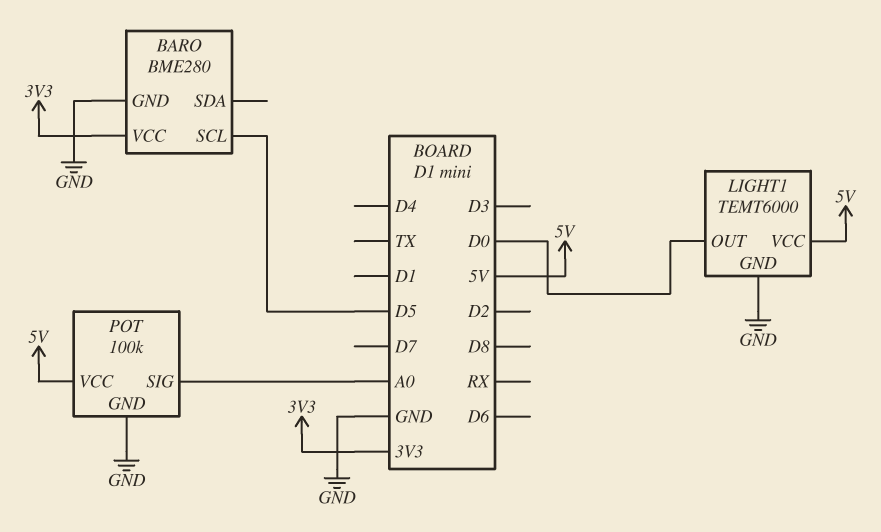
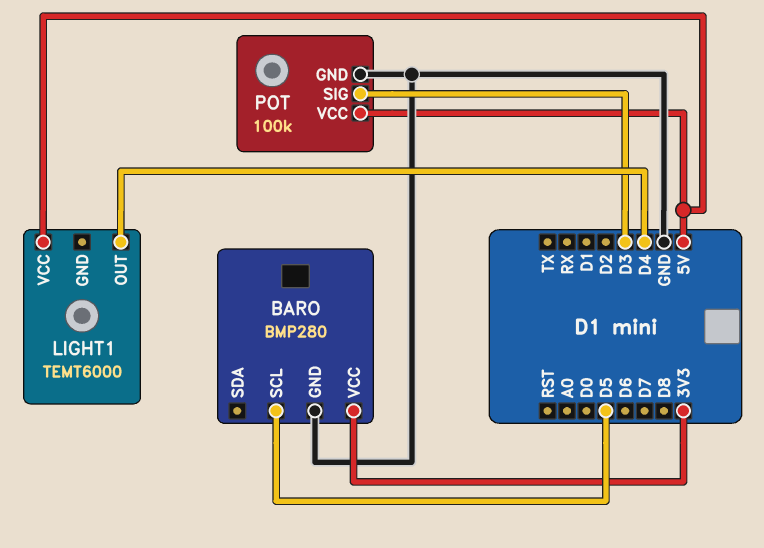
BARO: BME280 -> BMP280
LIGHT1 pin GND: GND -> none
LIGHT1 pin OUT: D0 -> D4
POT pin SIG: A0 -> D3

